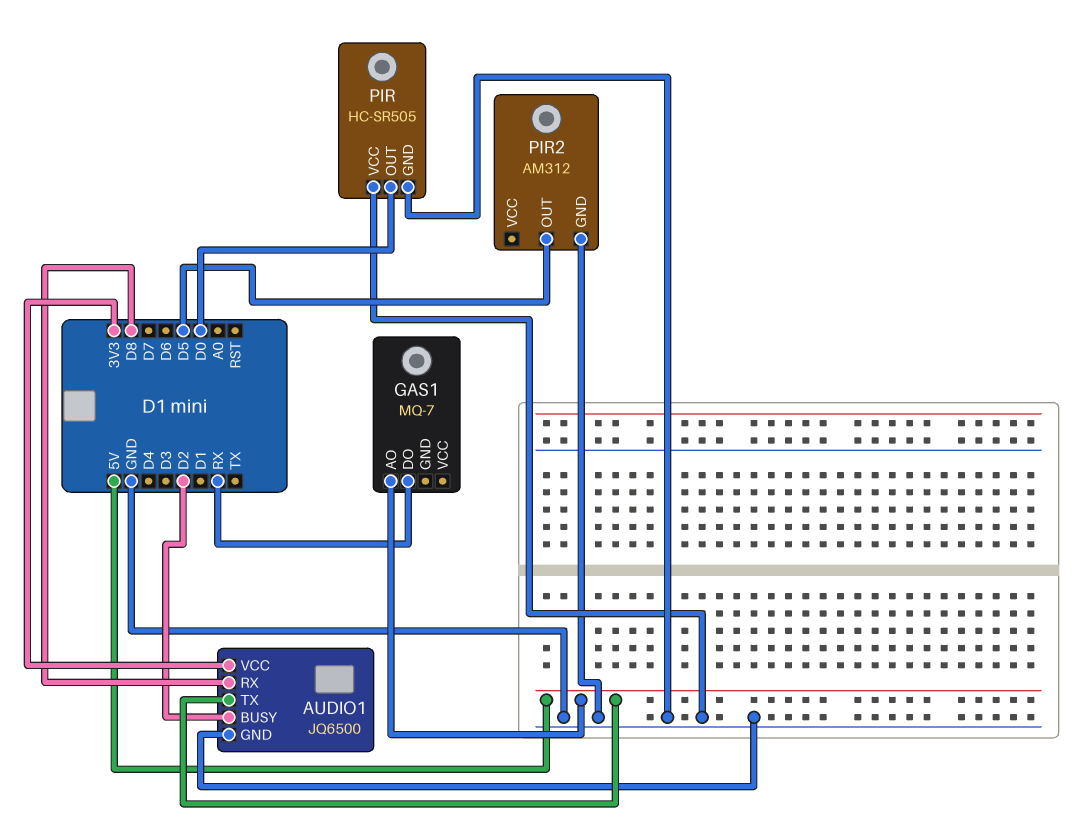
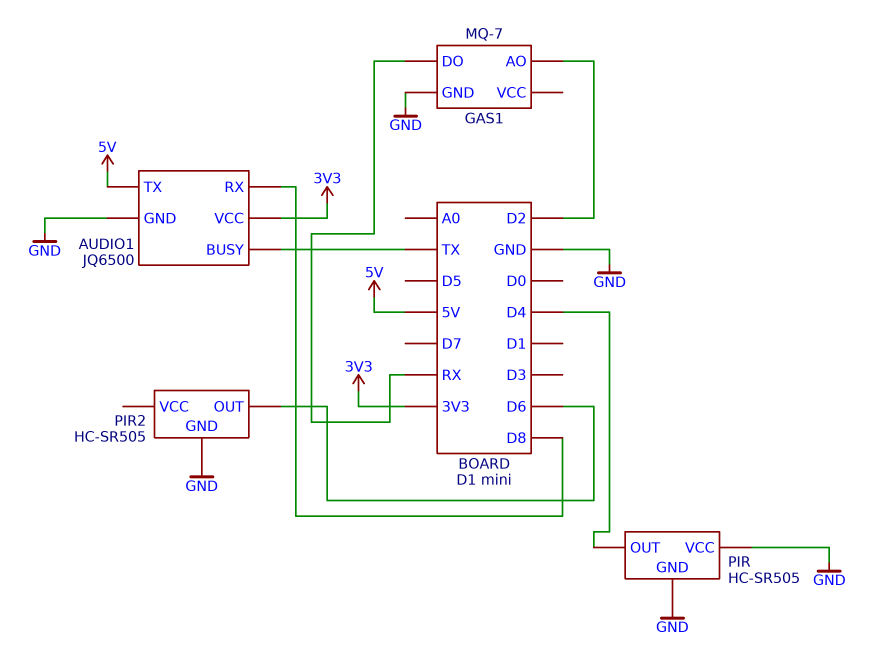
AUDIO1 pin BUSY: D2 -> TX
GAS1 pin AO: 5V -> D2
GAS1 pin GND: none -> GND
PIR pin OUT: D0 -> D4
PIR2: AM312 -> HC-SR505
PIR2 pin OUT: D5 -> D6

